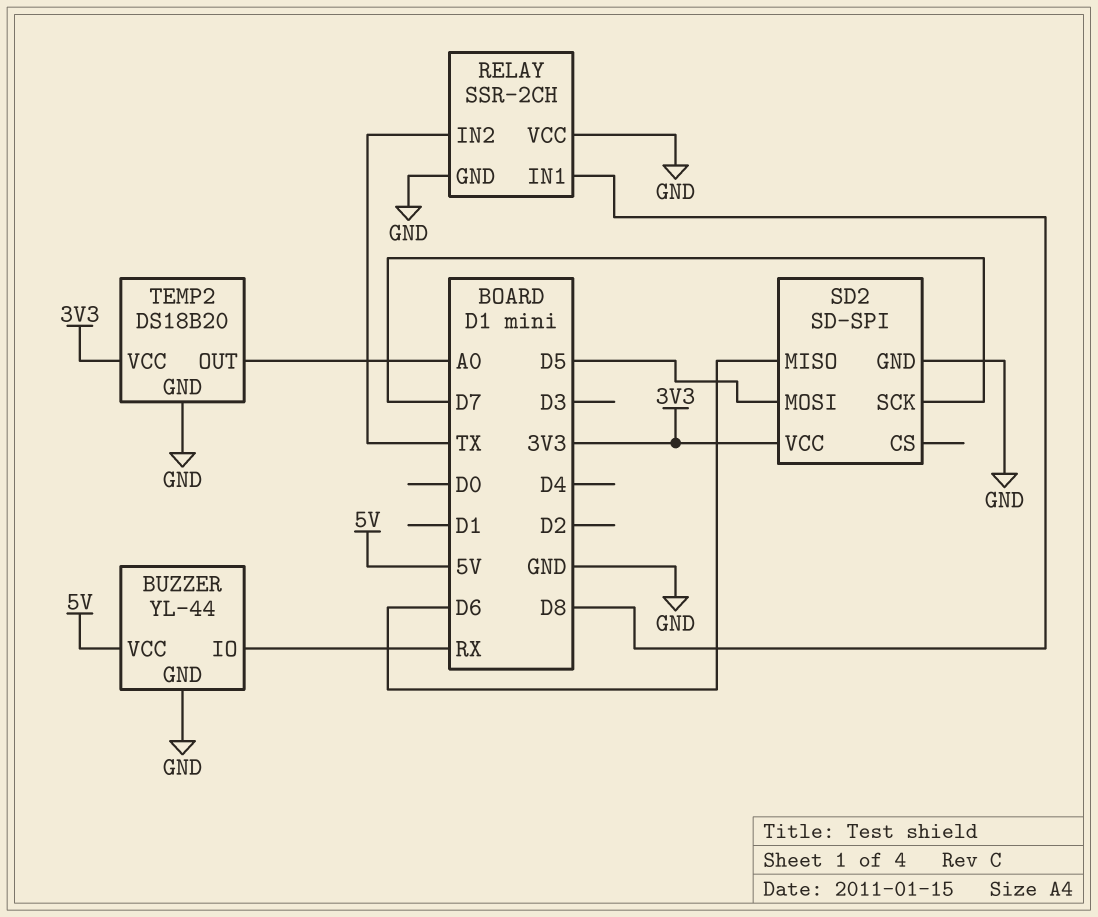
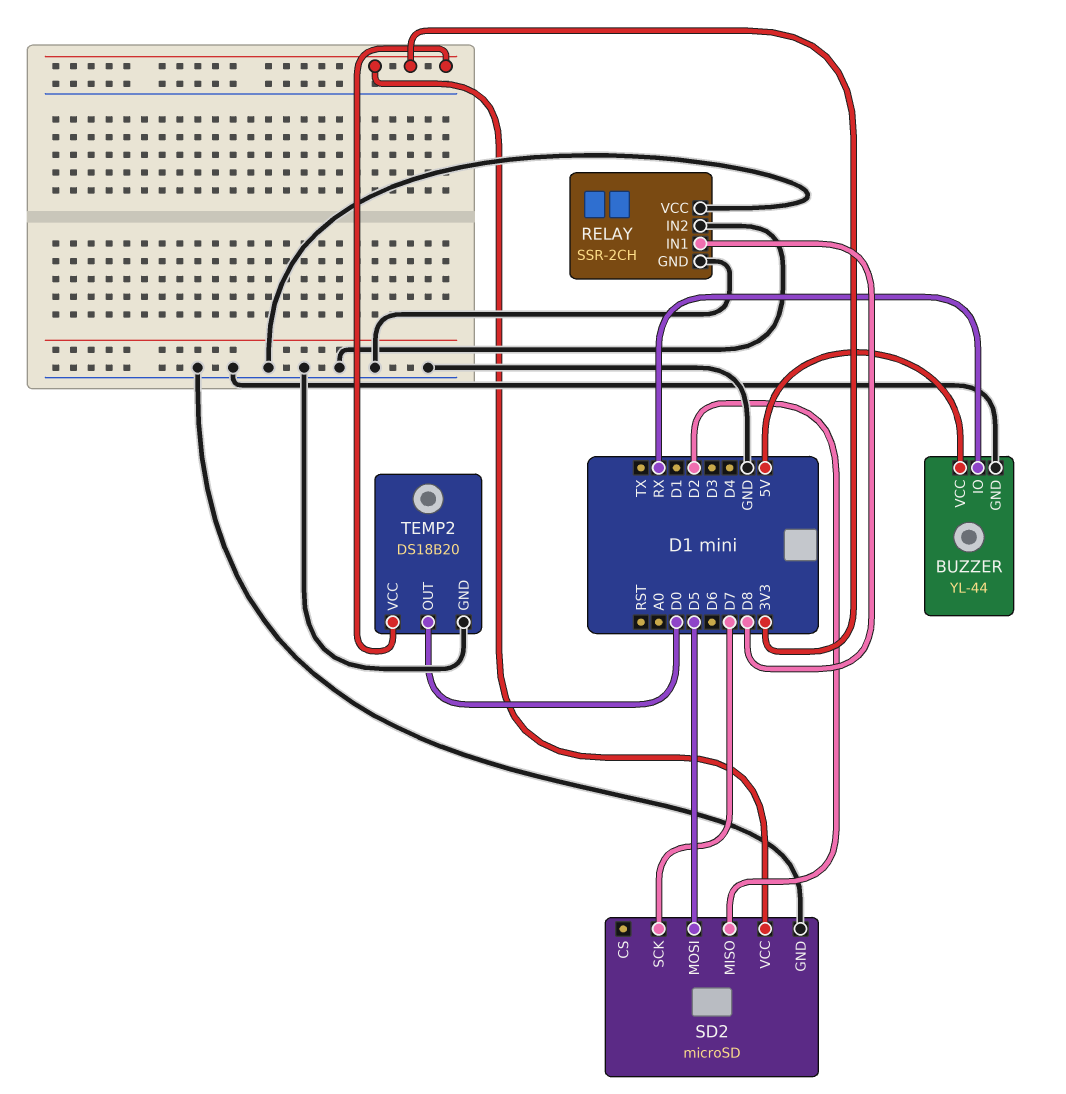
RELAY pin IN2: TX -> GND
SD2: SD-SPI -> microSD
SD2 pin MISO: D6 -> D2
TEMP2 pin OUT: A0 -> D0

